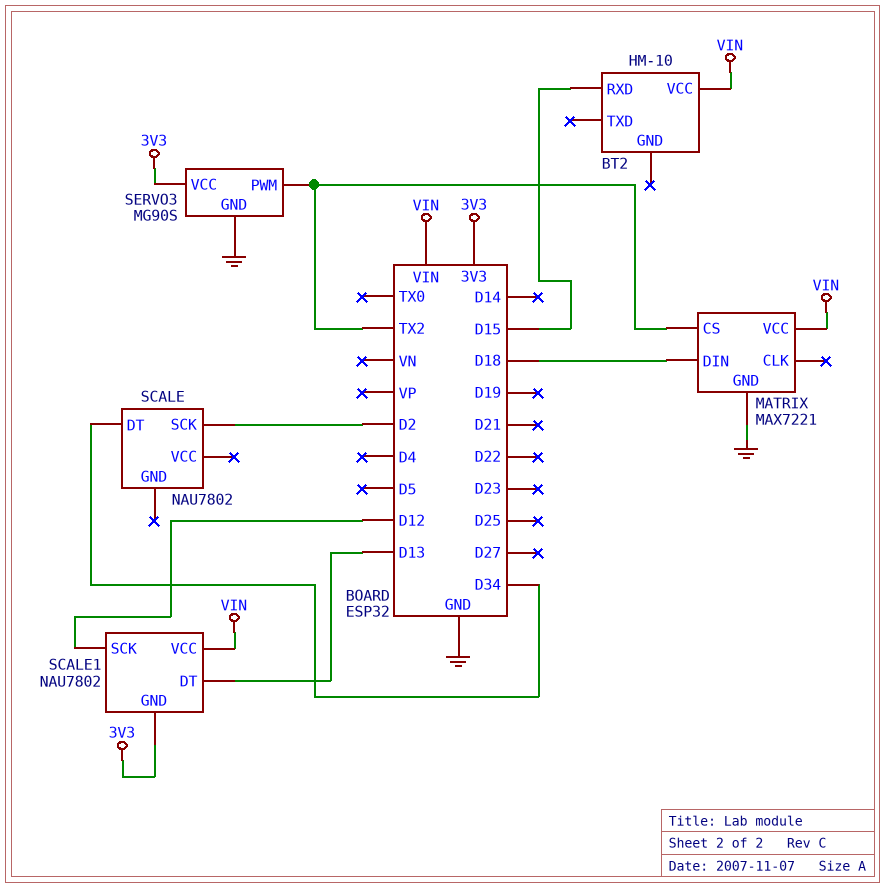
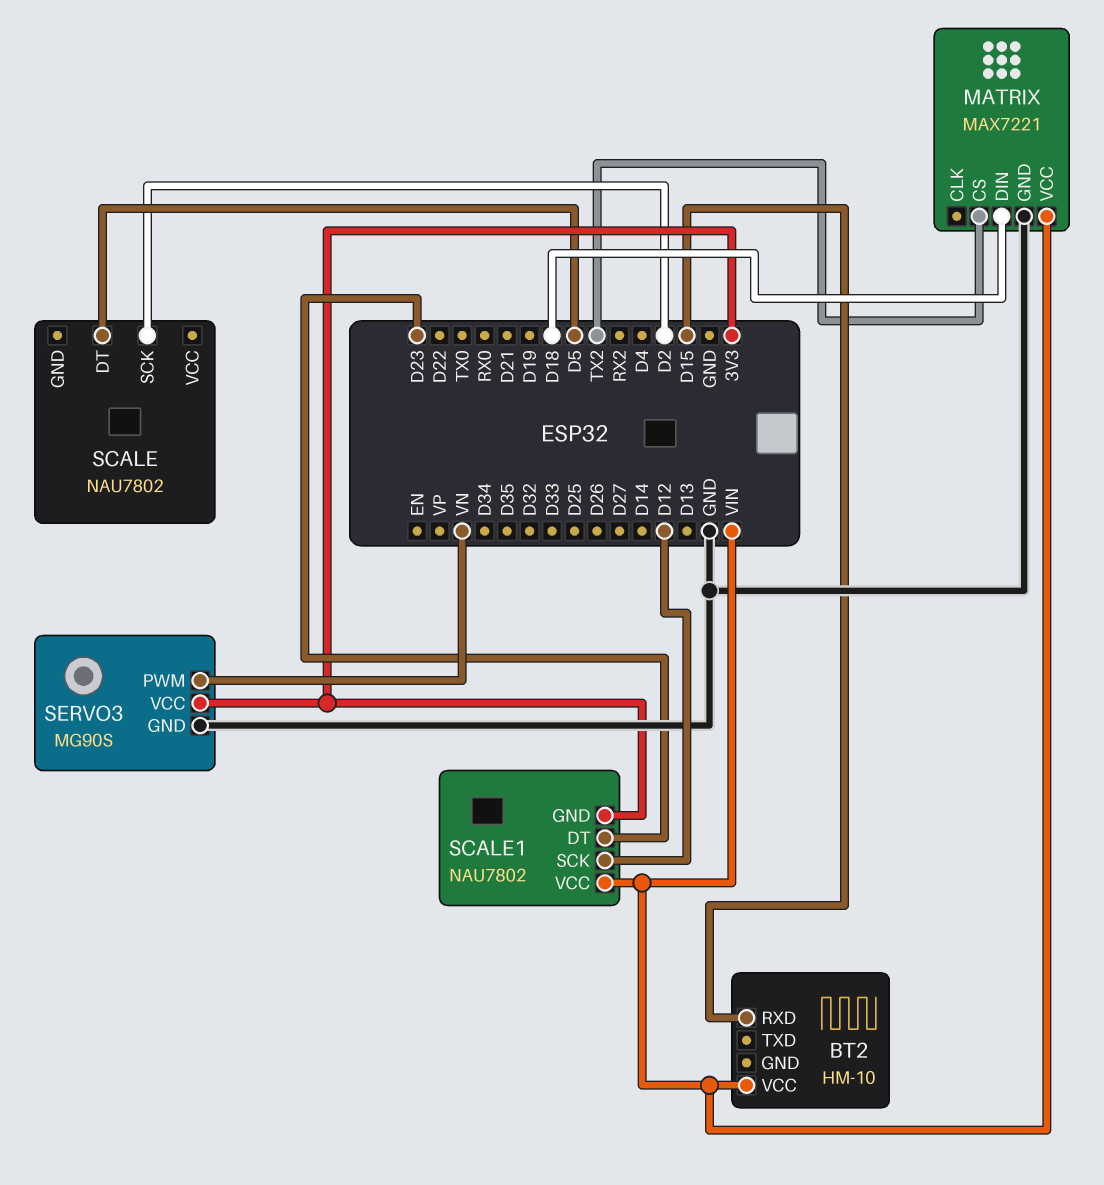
SCALE pin DT: D34 -> D5
SCALE1 pin DT: D13 -> D23
SERVO3 pin PWM: TX2 -> VN

